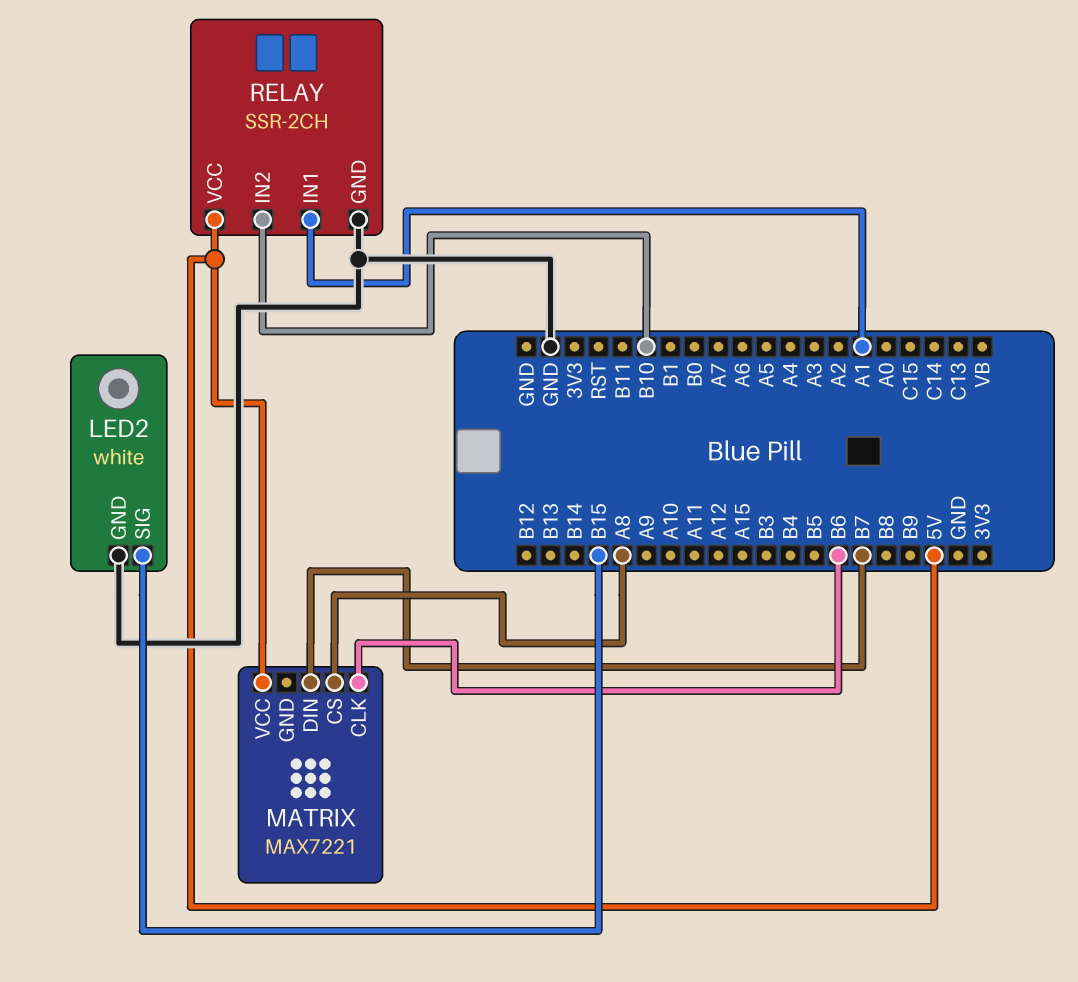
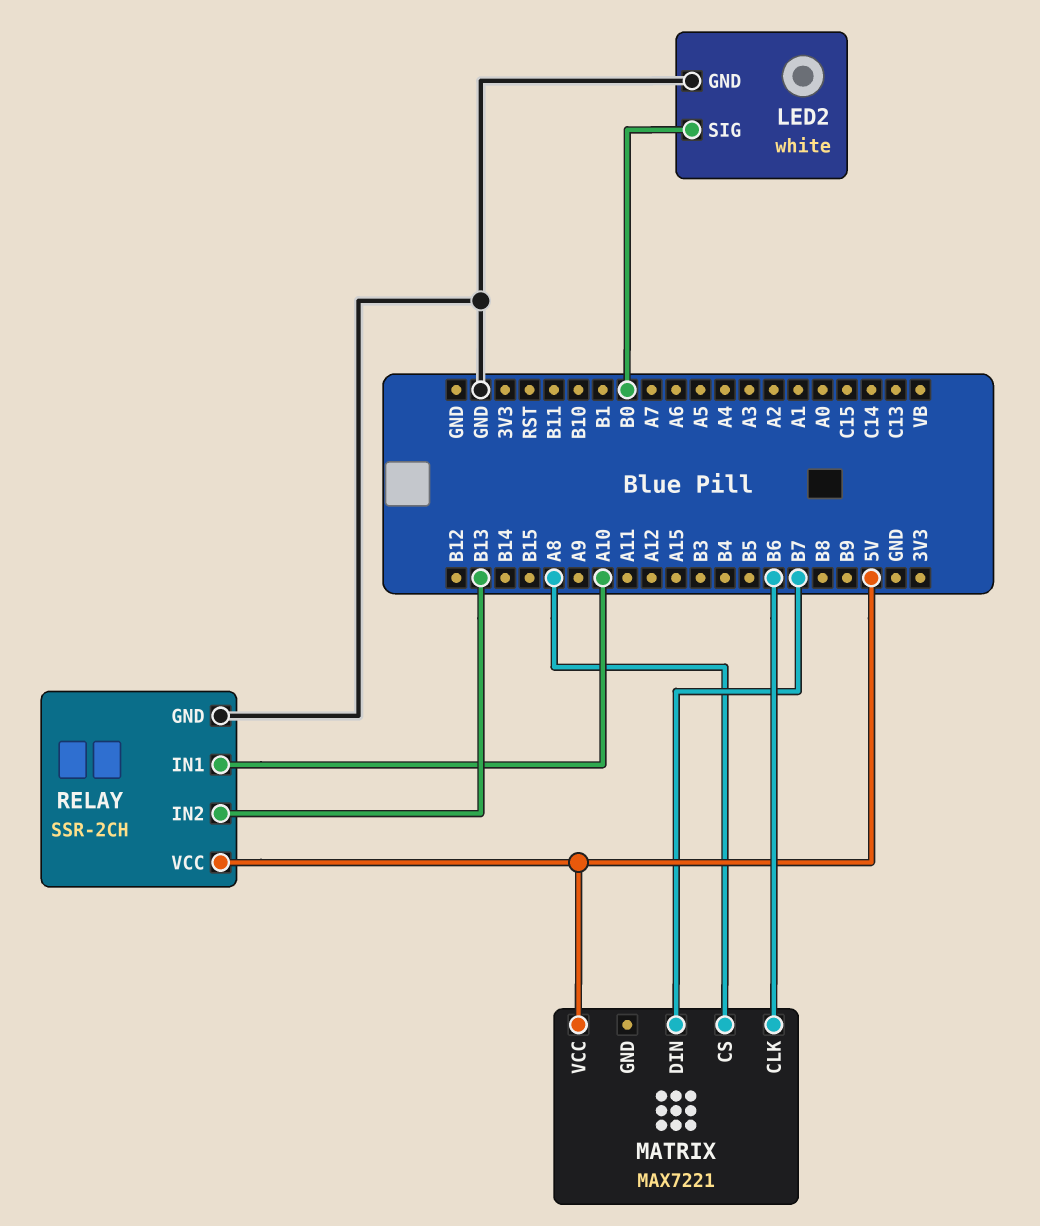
LED2 pin SIG: B15 -> B0
RELAY pin IN1: A1 -> A10
RELAY pin IN2: B10 -> B13

